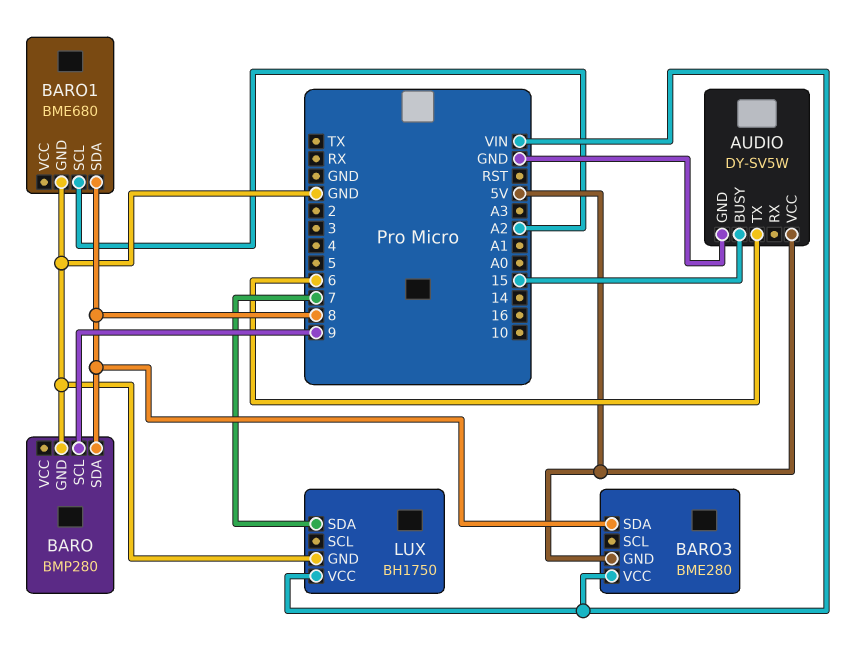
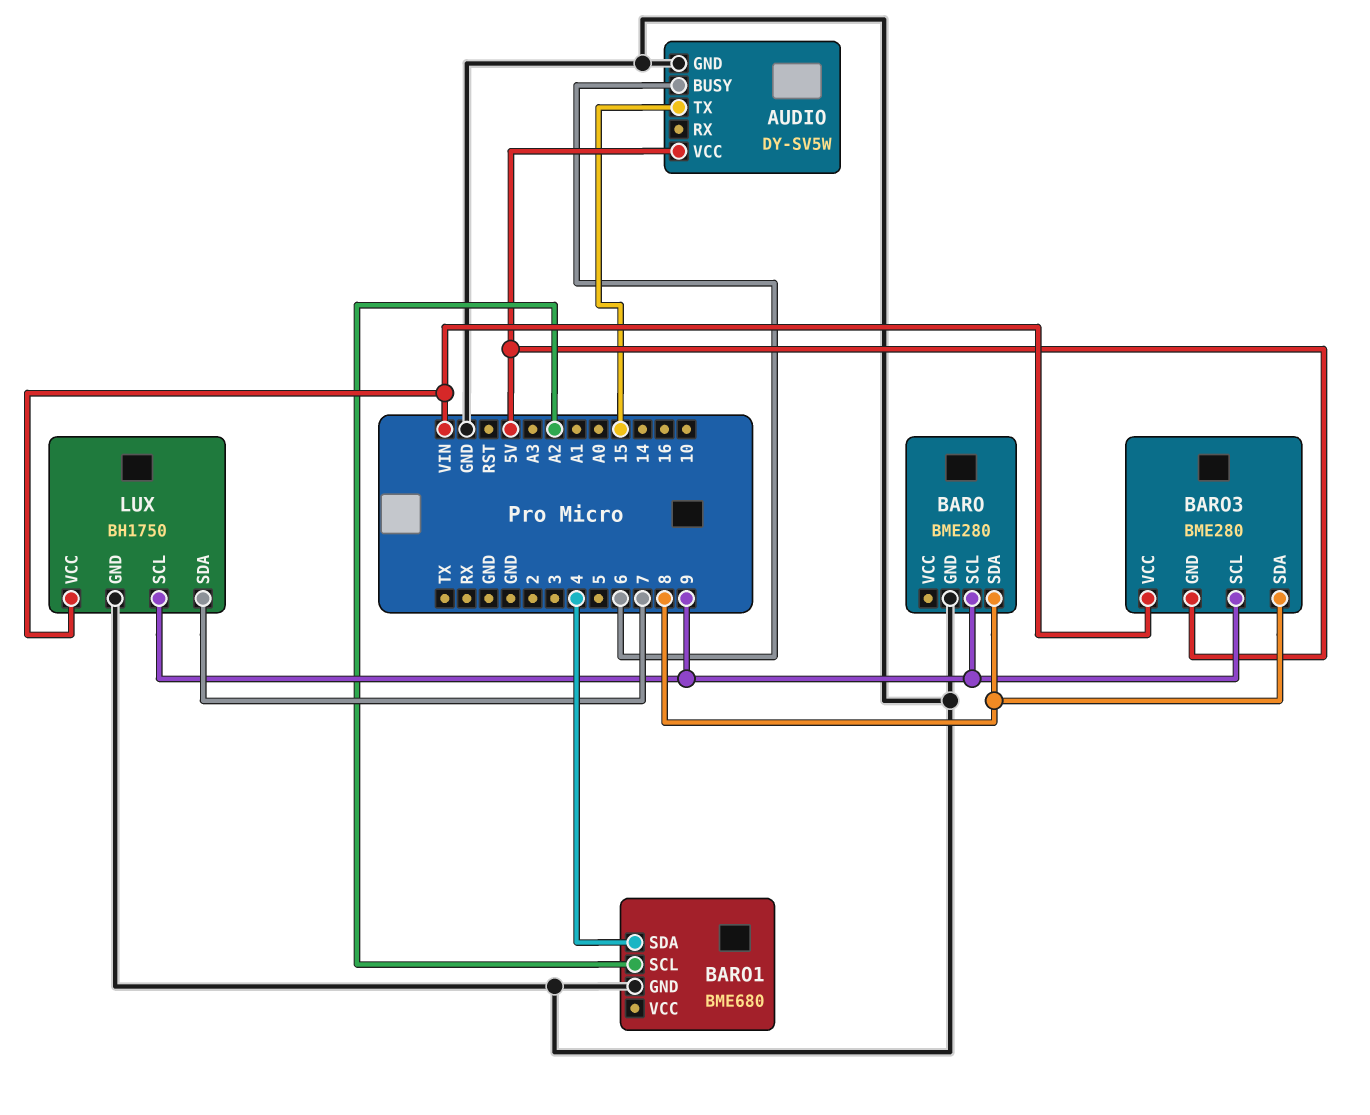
AUDIO pin BUSY: 15 -> 6
AUDIO pin TX: 6 -> 15
BARO: BMP280 -> BME280
BARO1 pin SDA: 8 -> 4
BARO3 pin SCL: none -> 9
LUX pin SCL: none -> 9

